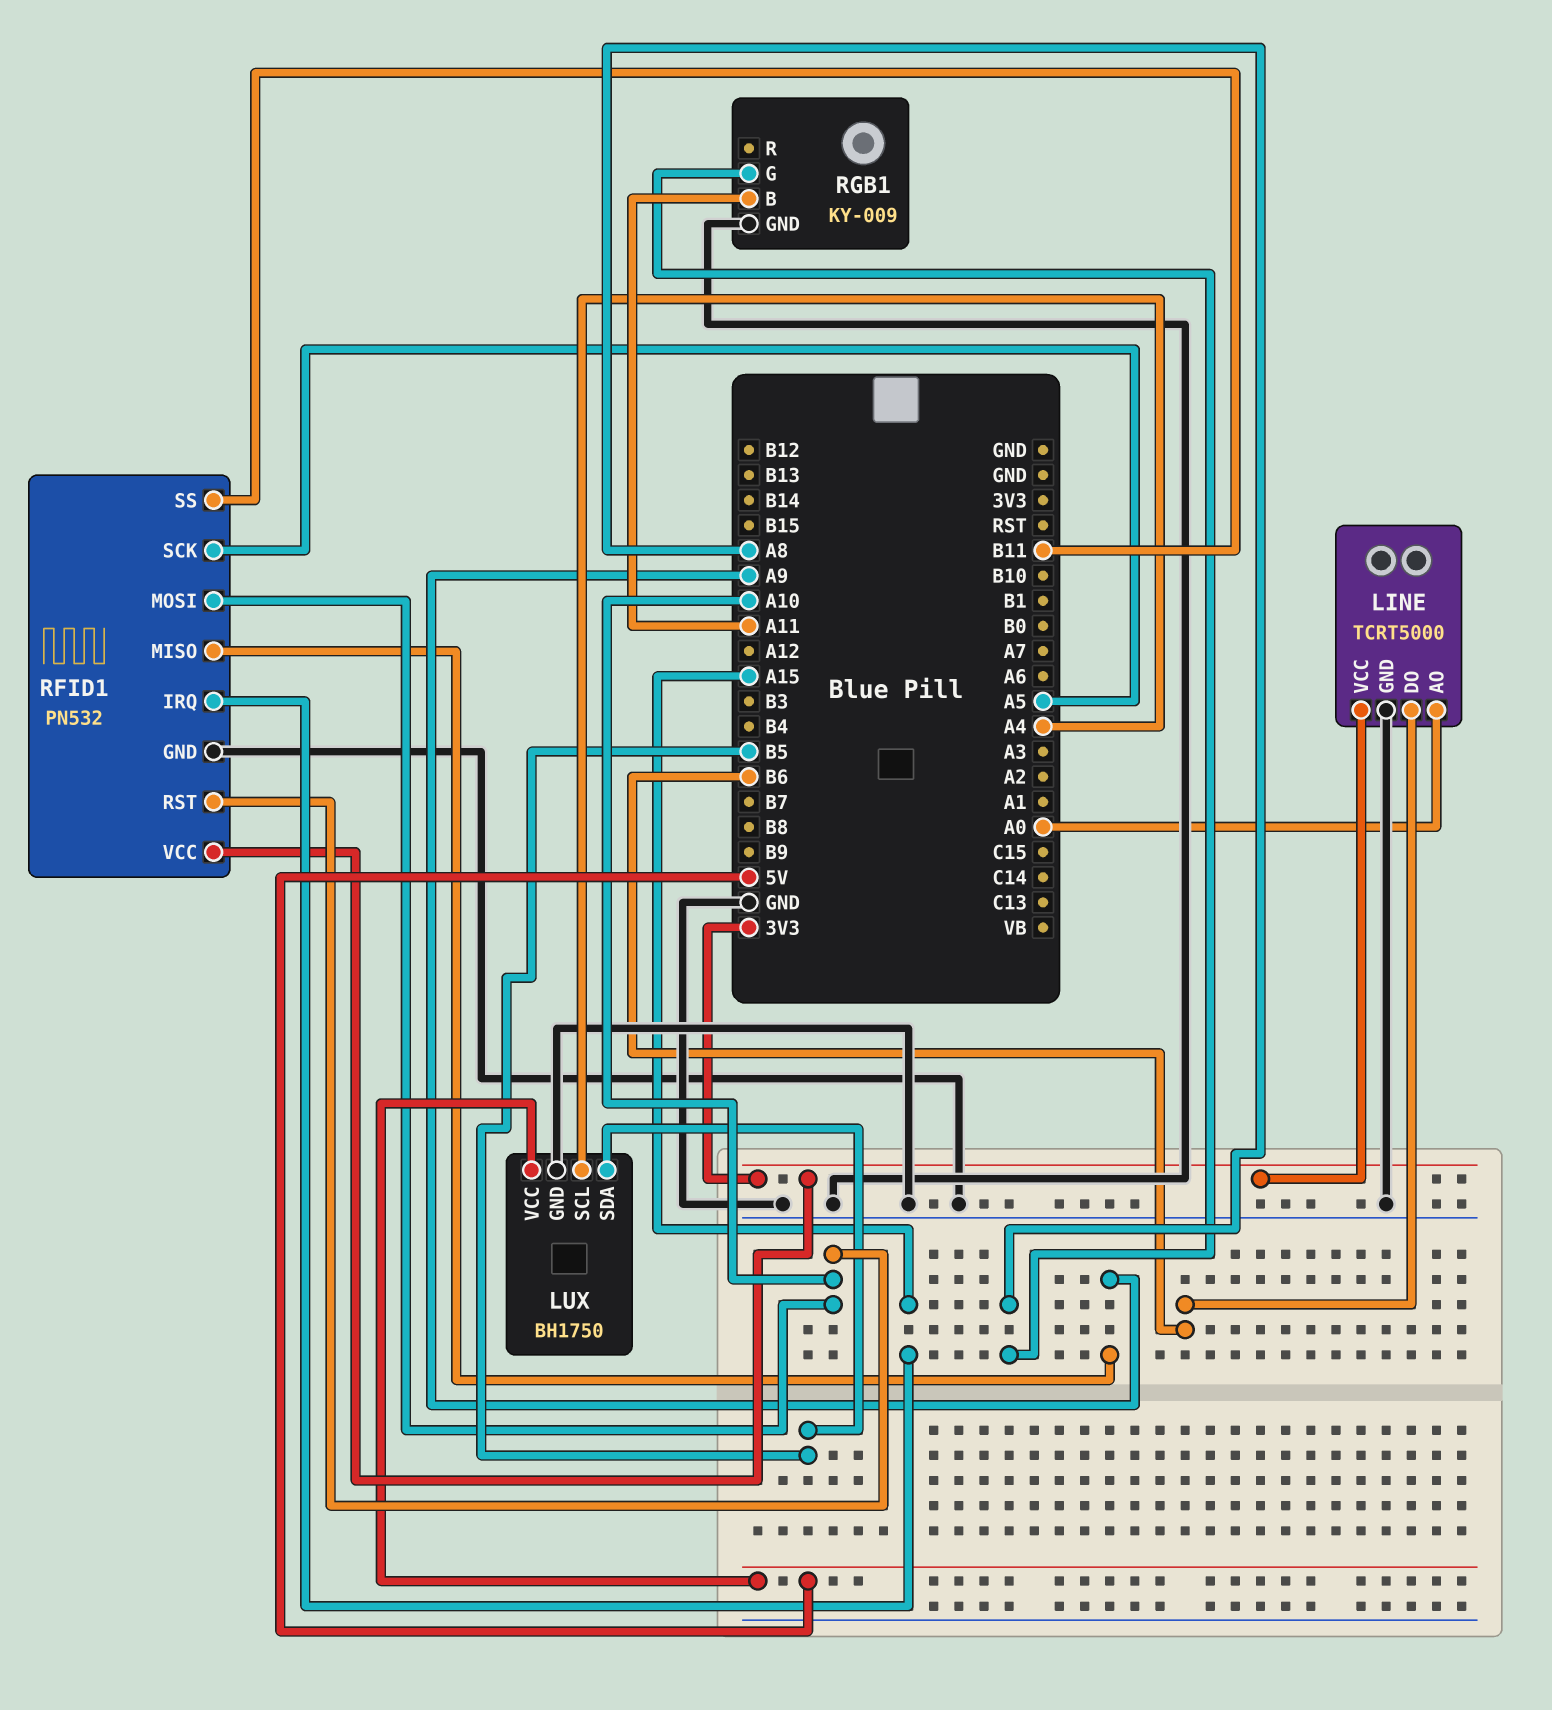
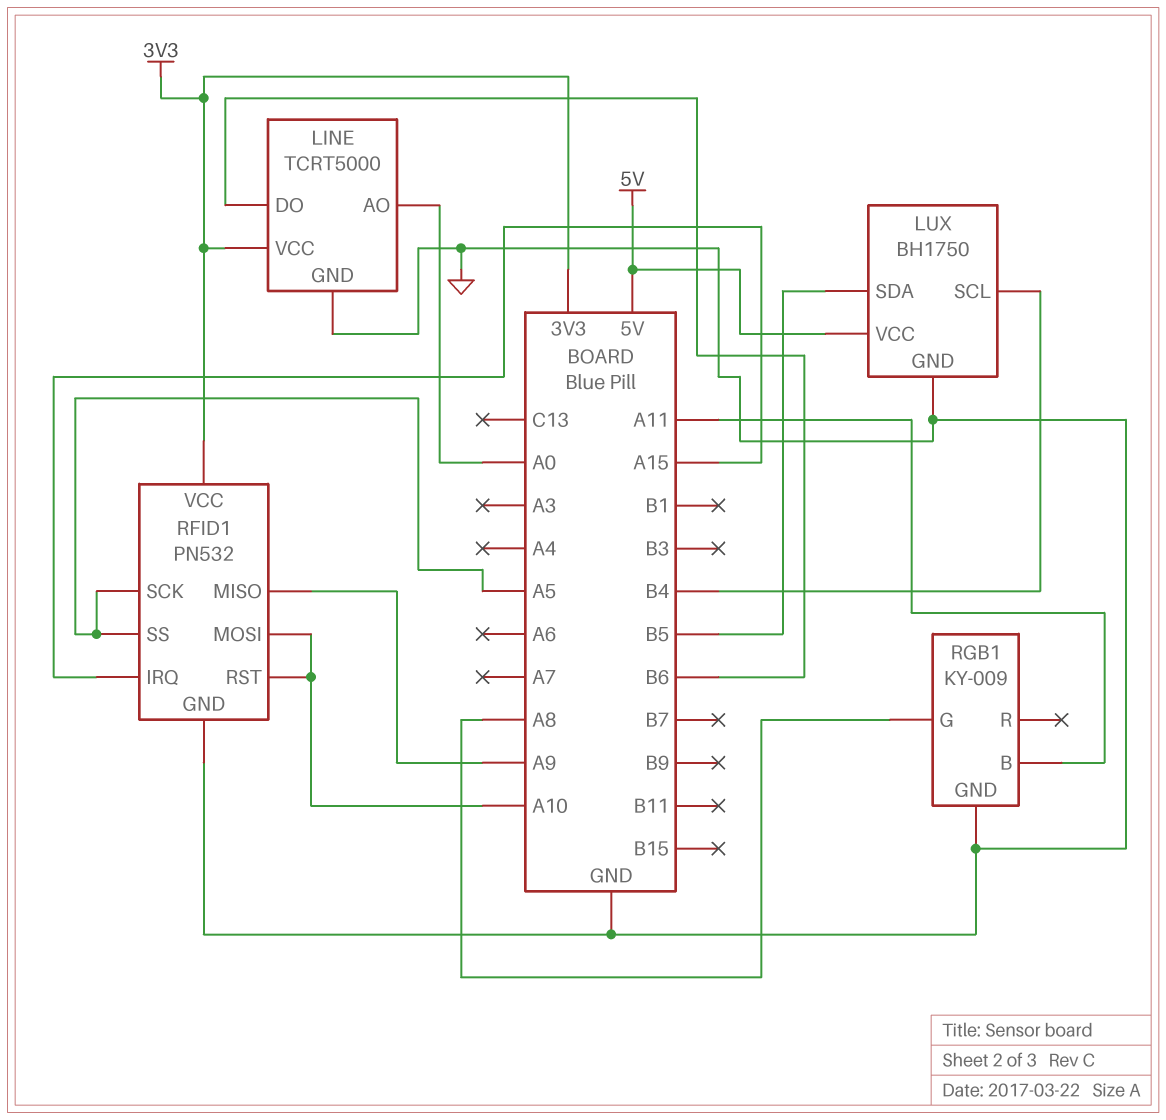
LUX pin SCL: A4 -> B4
RFID1 pin SS: B11 -> A5

